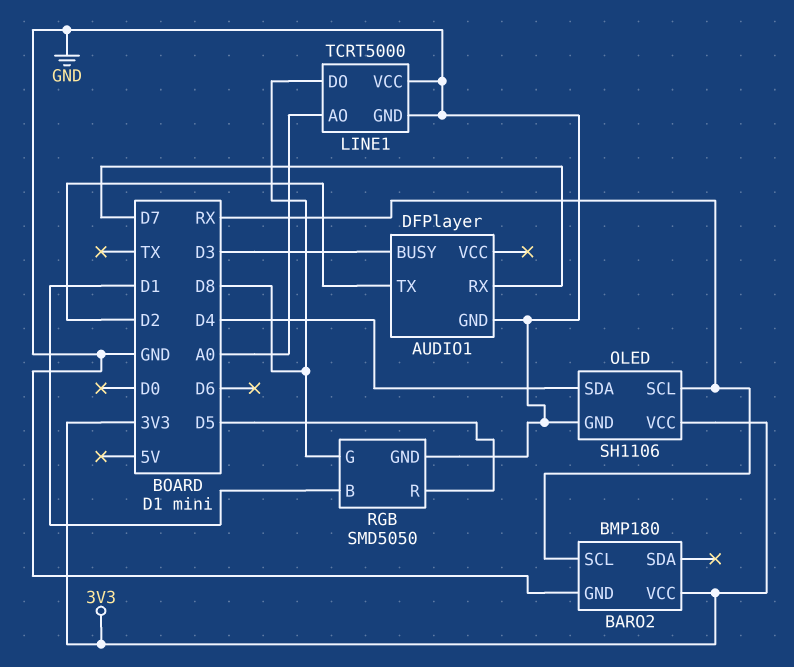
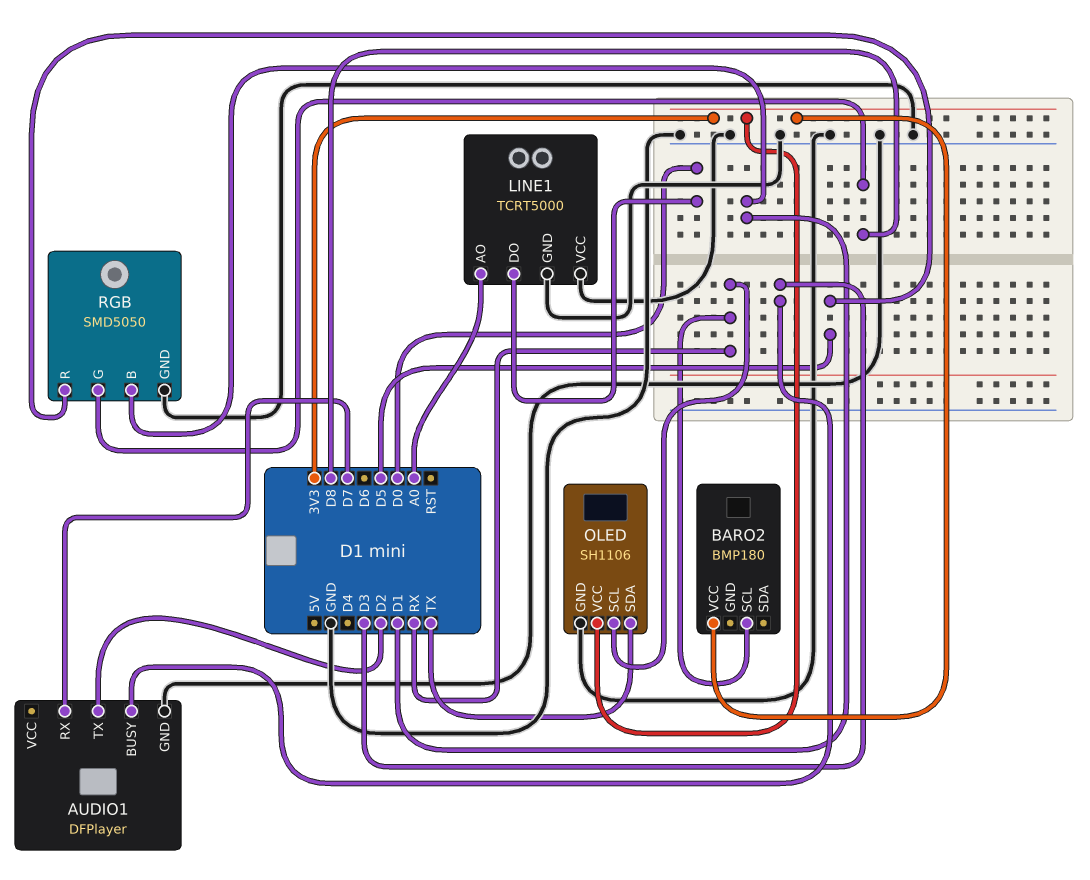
BARO2 pin GND: GND -> none
LINE1 pin DO: D8 -> D0
OLED pin SDA: D4 -> TX

